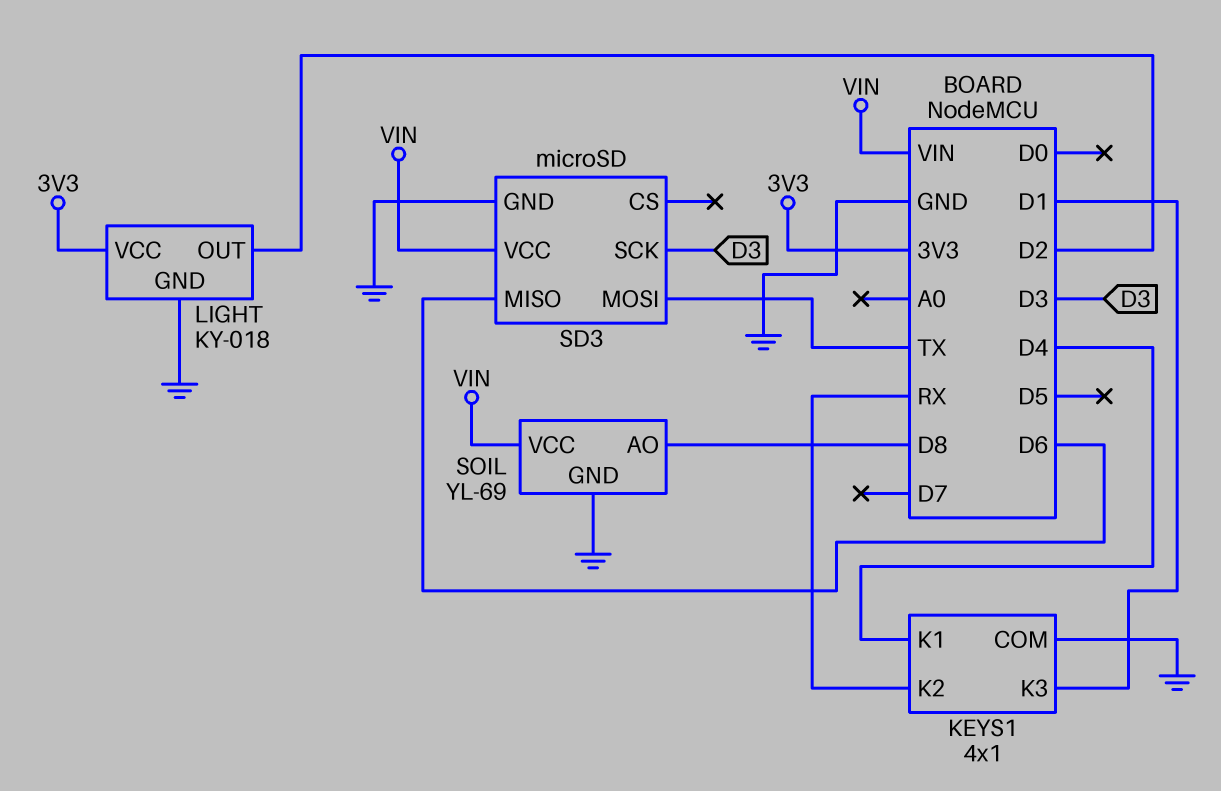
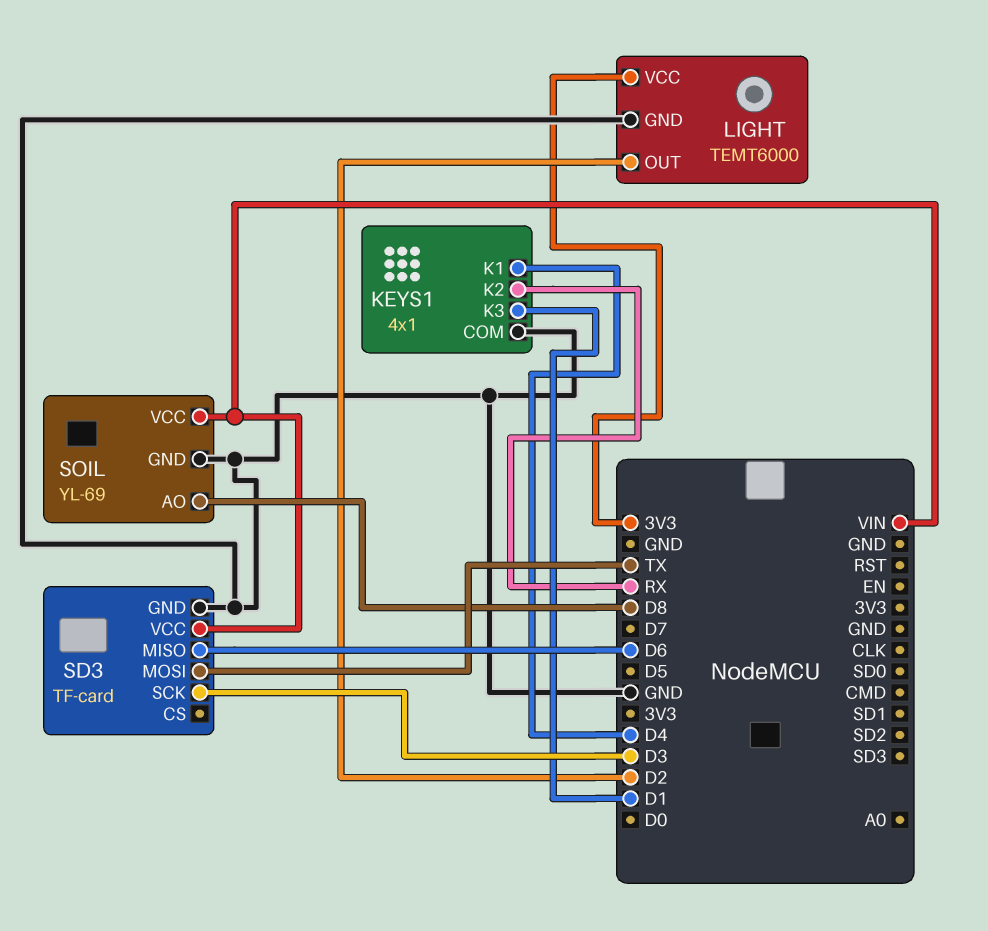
LIGHT: KY-018 -> TEMT6000
SD3: microSD -> TF-card

